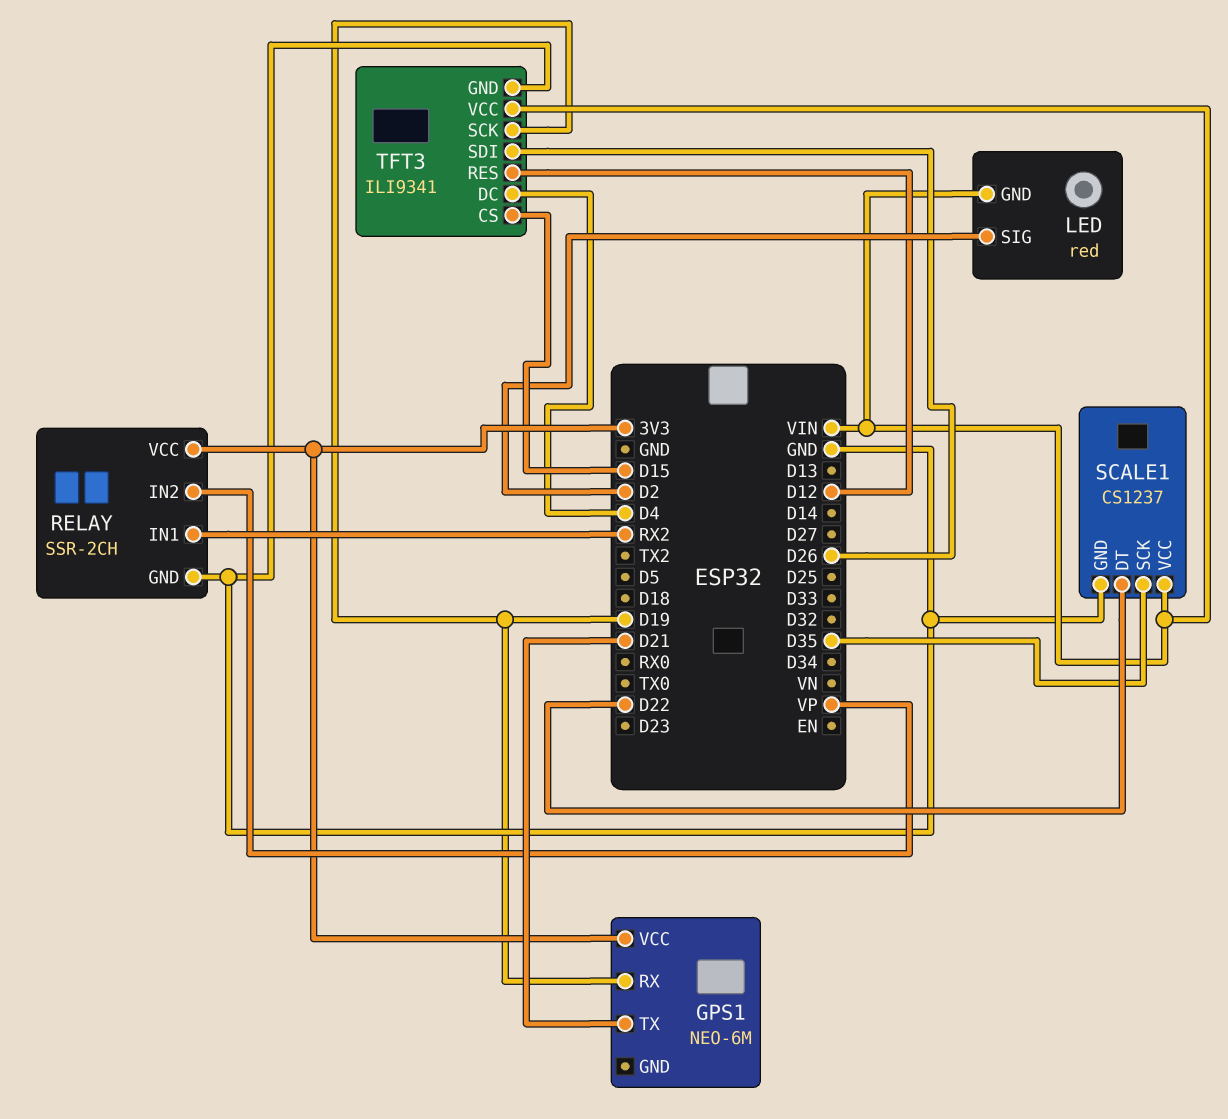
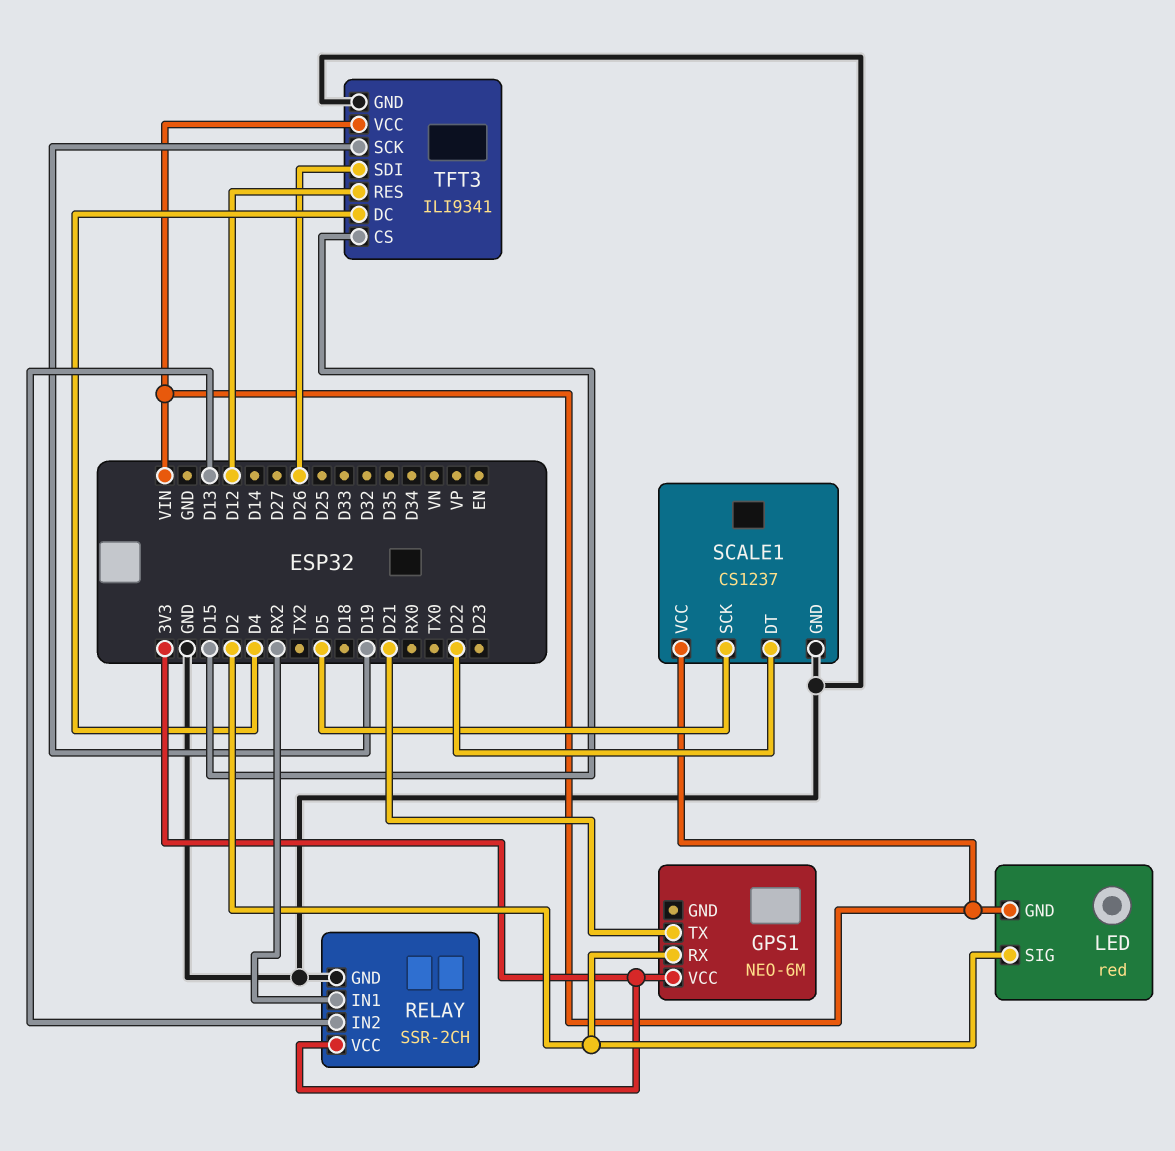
GPS1 pin RX: D19 -> D2
RELAY pin IN2: VP -> D13
SCALE1 pin SCK: D35 -> D5

